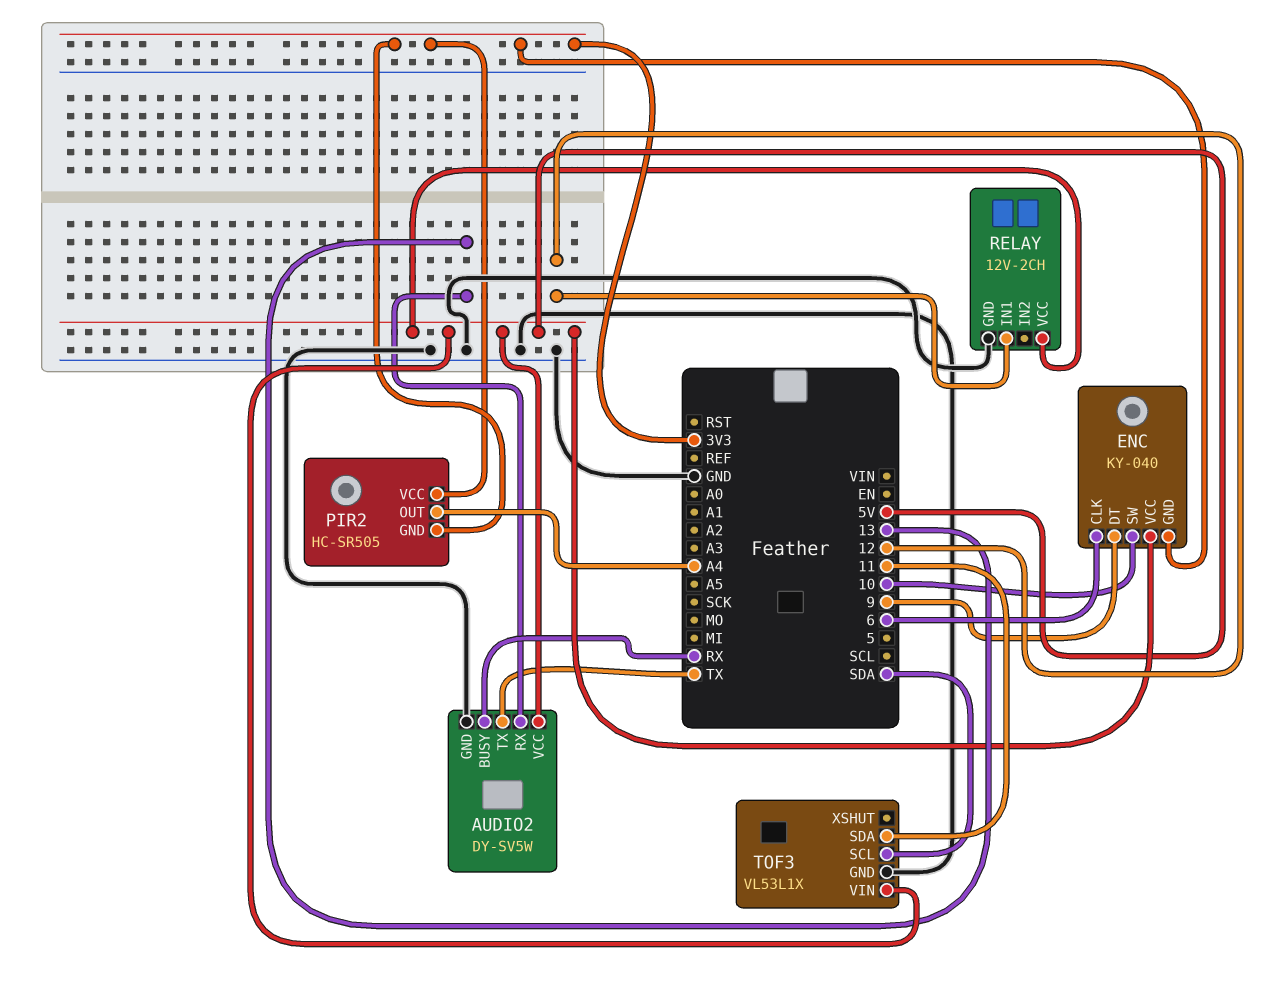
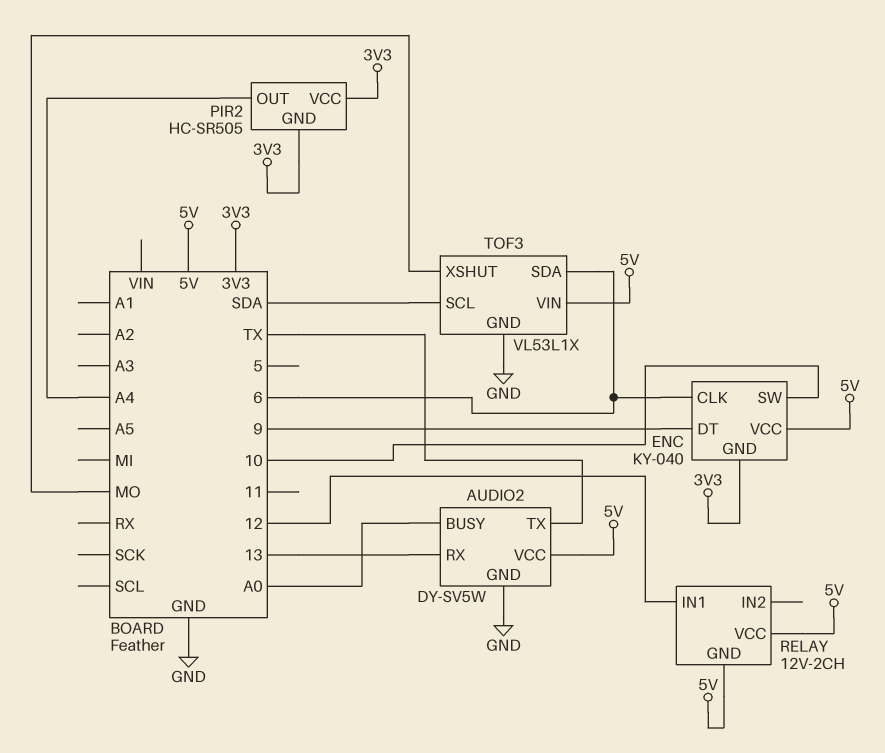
AUDIO2 pin BUSY: RX -> A0
RELAY pin GND: GND -> 5V
TOF3 pin SDA: 11 -> 6
TOF3 pin XSHUT: none -> MO

